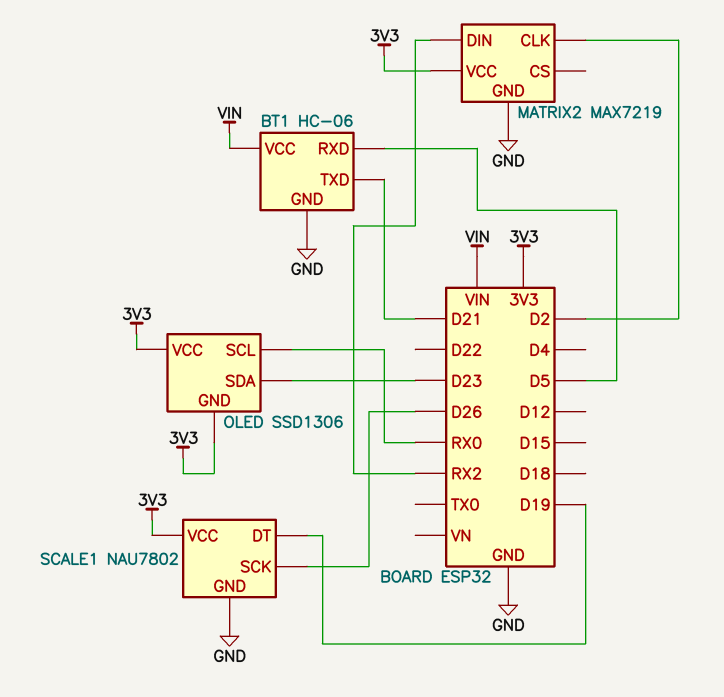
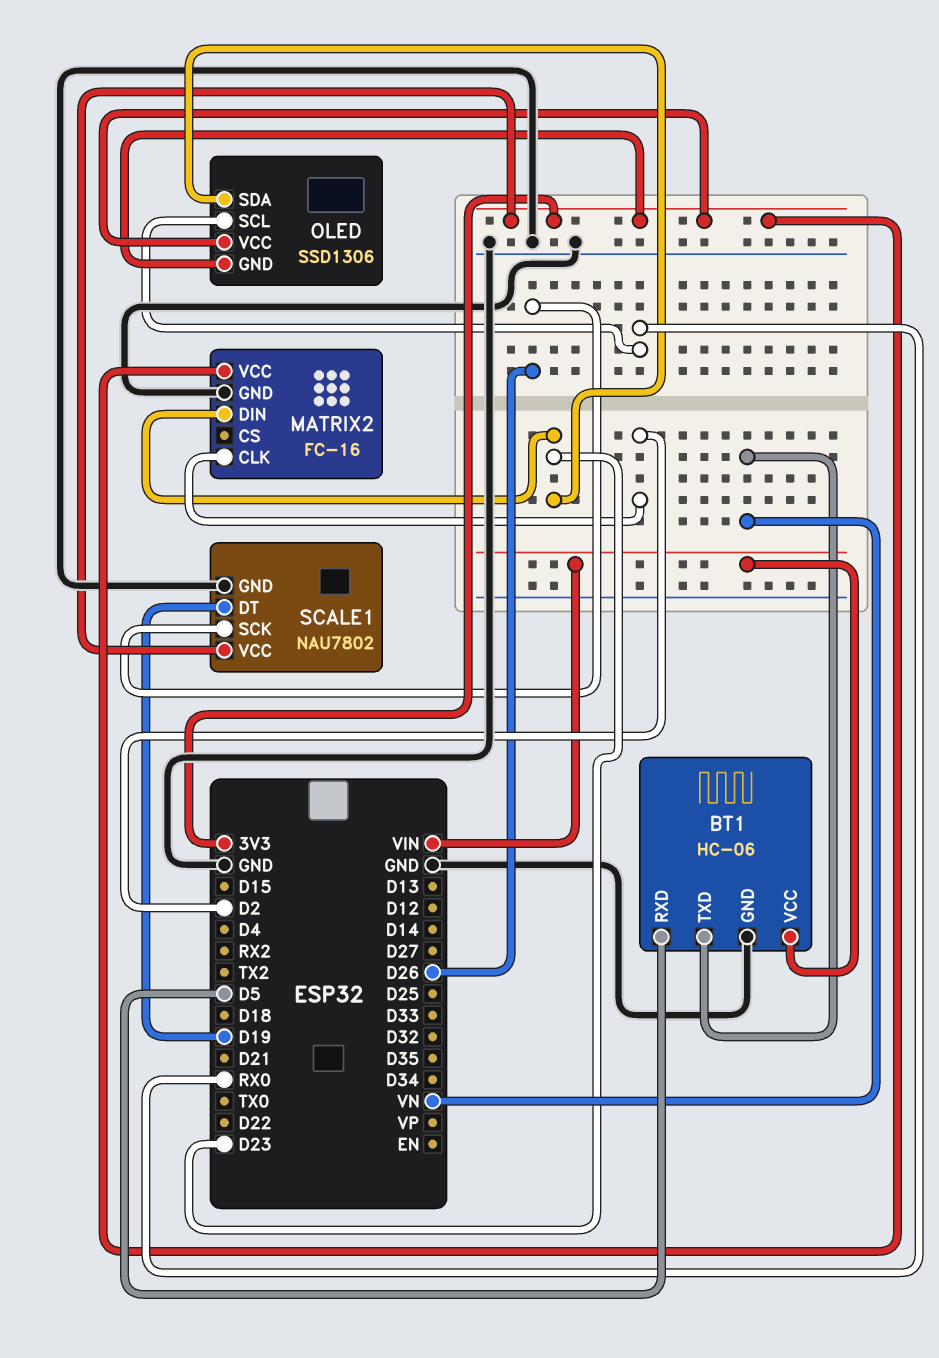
BT1 pin TXD: D21 -> VN
MATRIX2: MAX7219 -> FC-16
MATRIX2 pin DIN: RX2 -> D23

